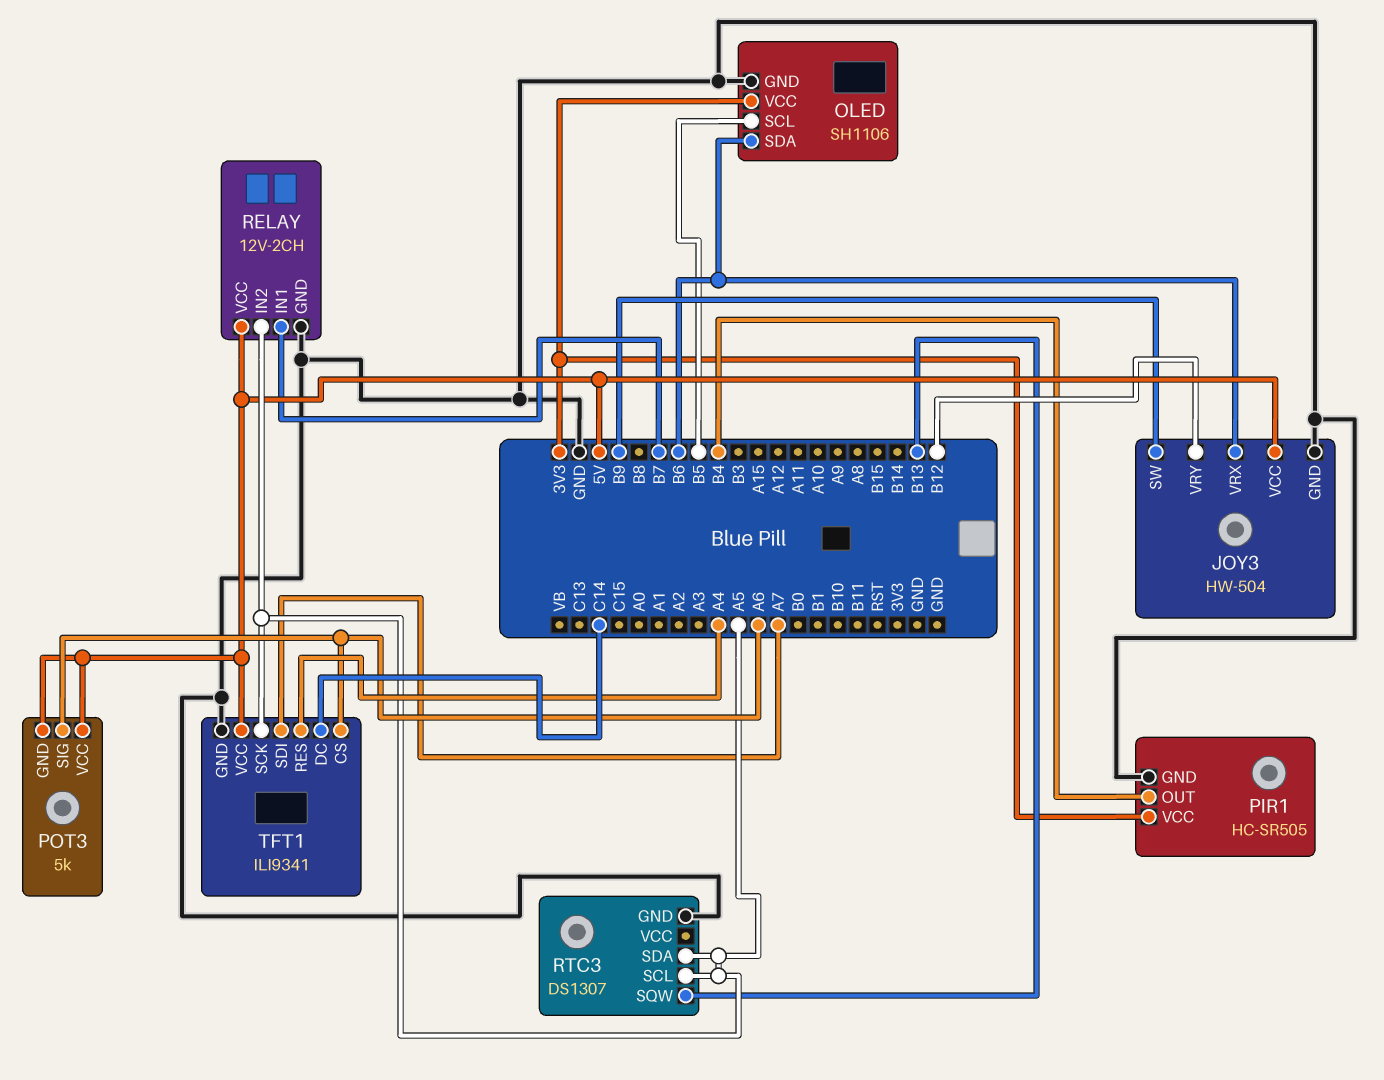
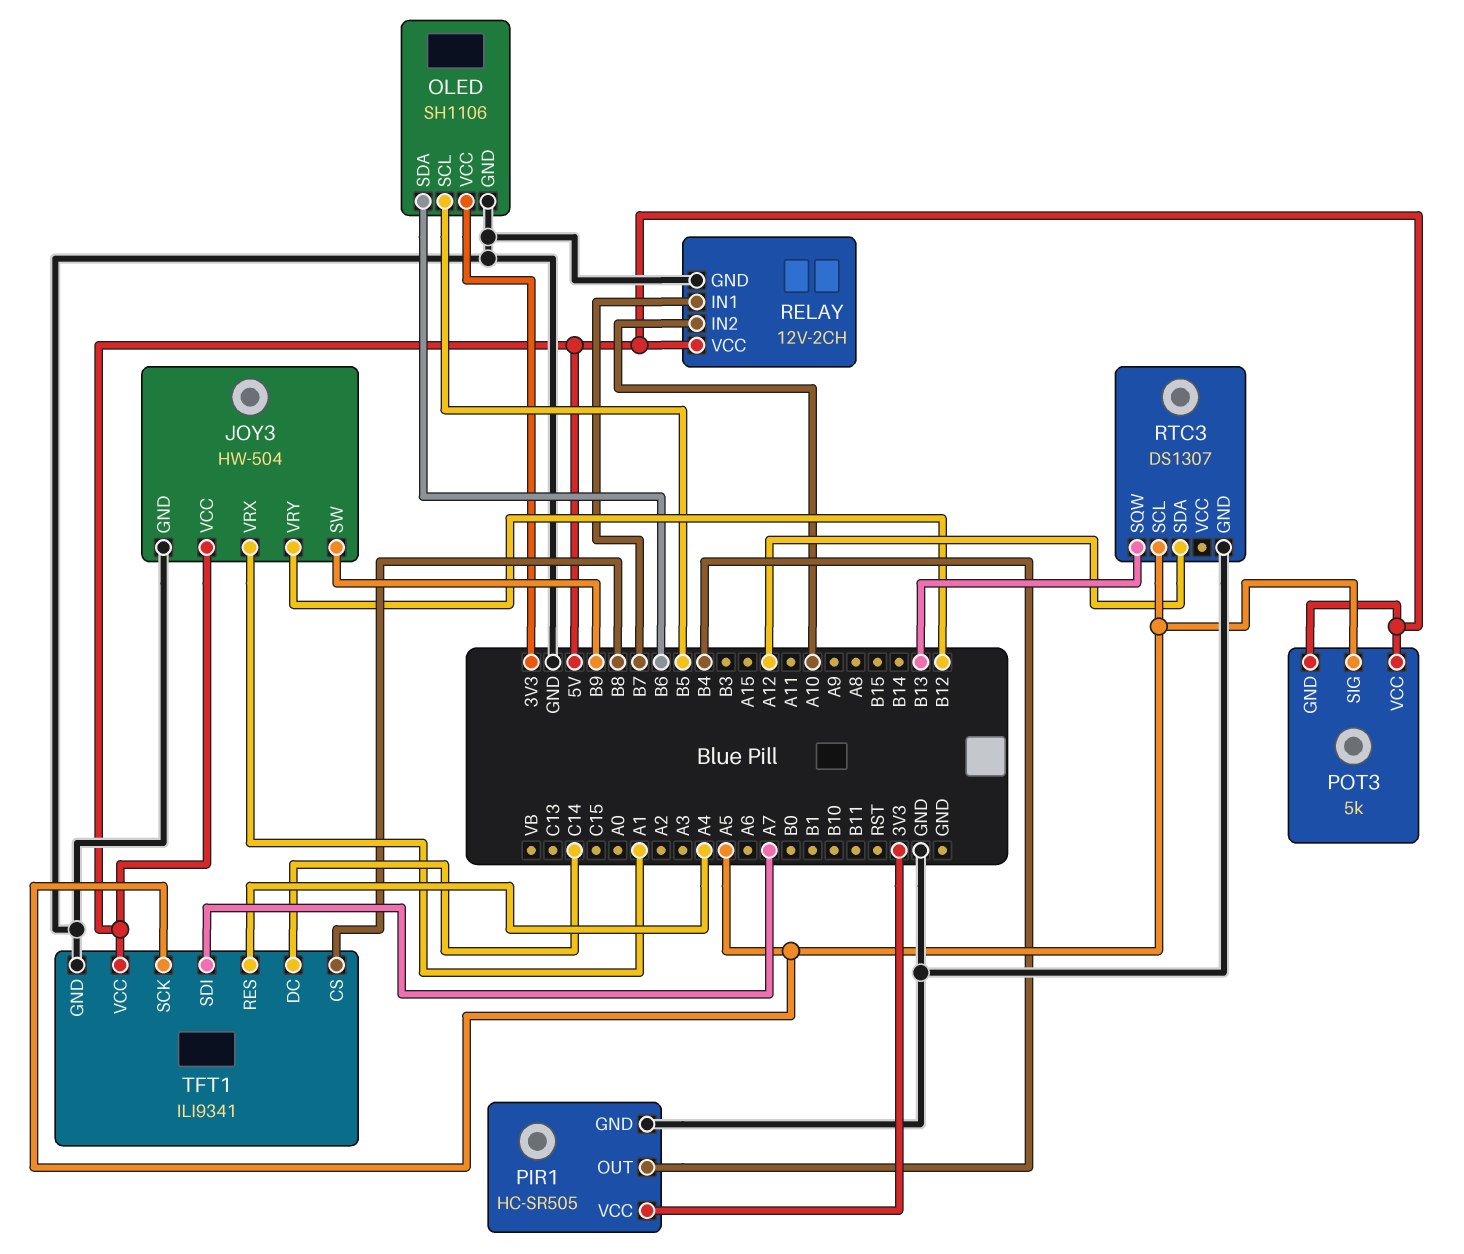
JOY3 pin VRX: B6 -> A1
POT3 pin SIG: A6 -> A5
RELAY pin IN2: A5 -> A10
RTC3 pin SDA: A5 -> A12
TFT1 pin CS: A6 -> B8

